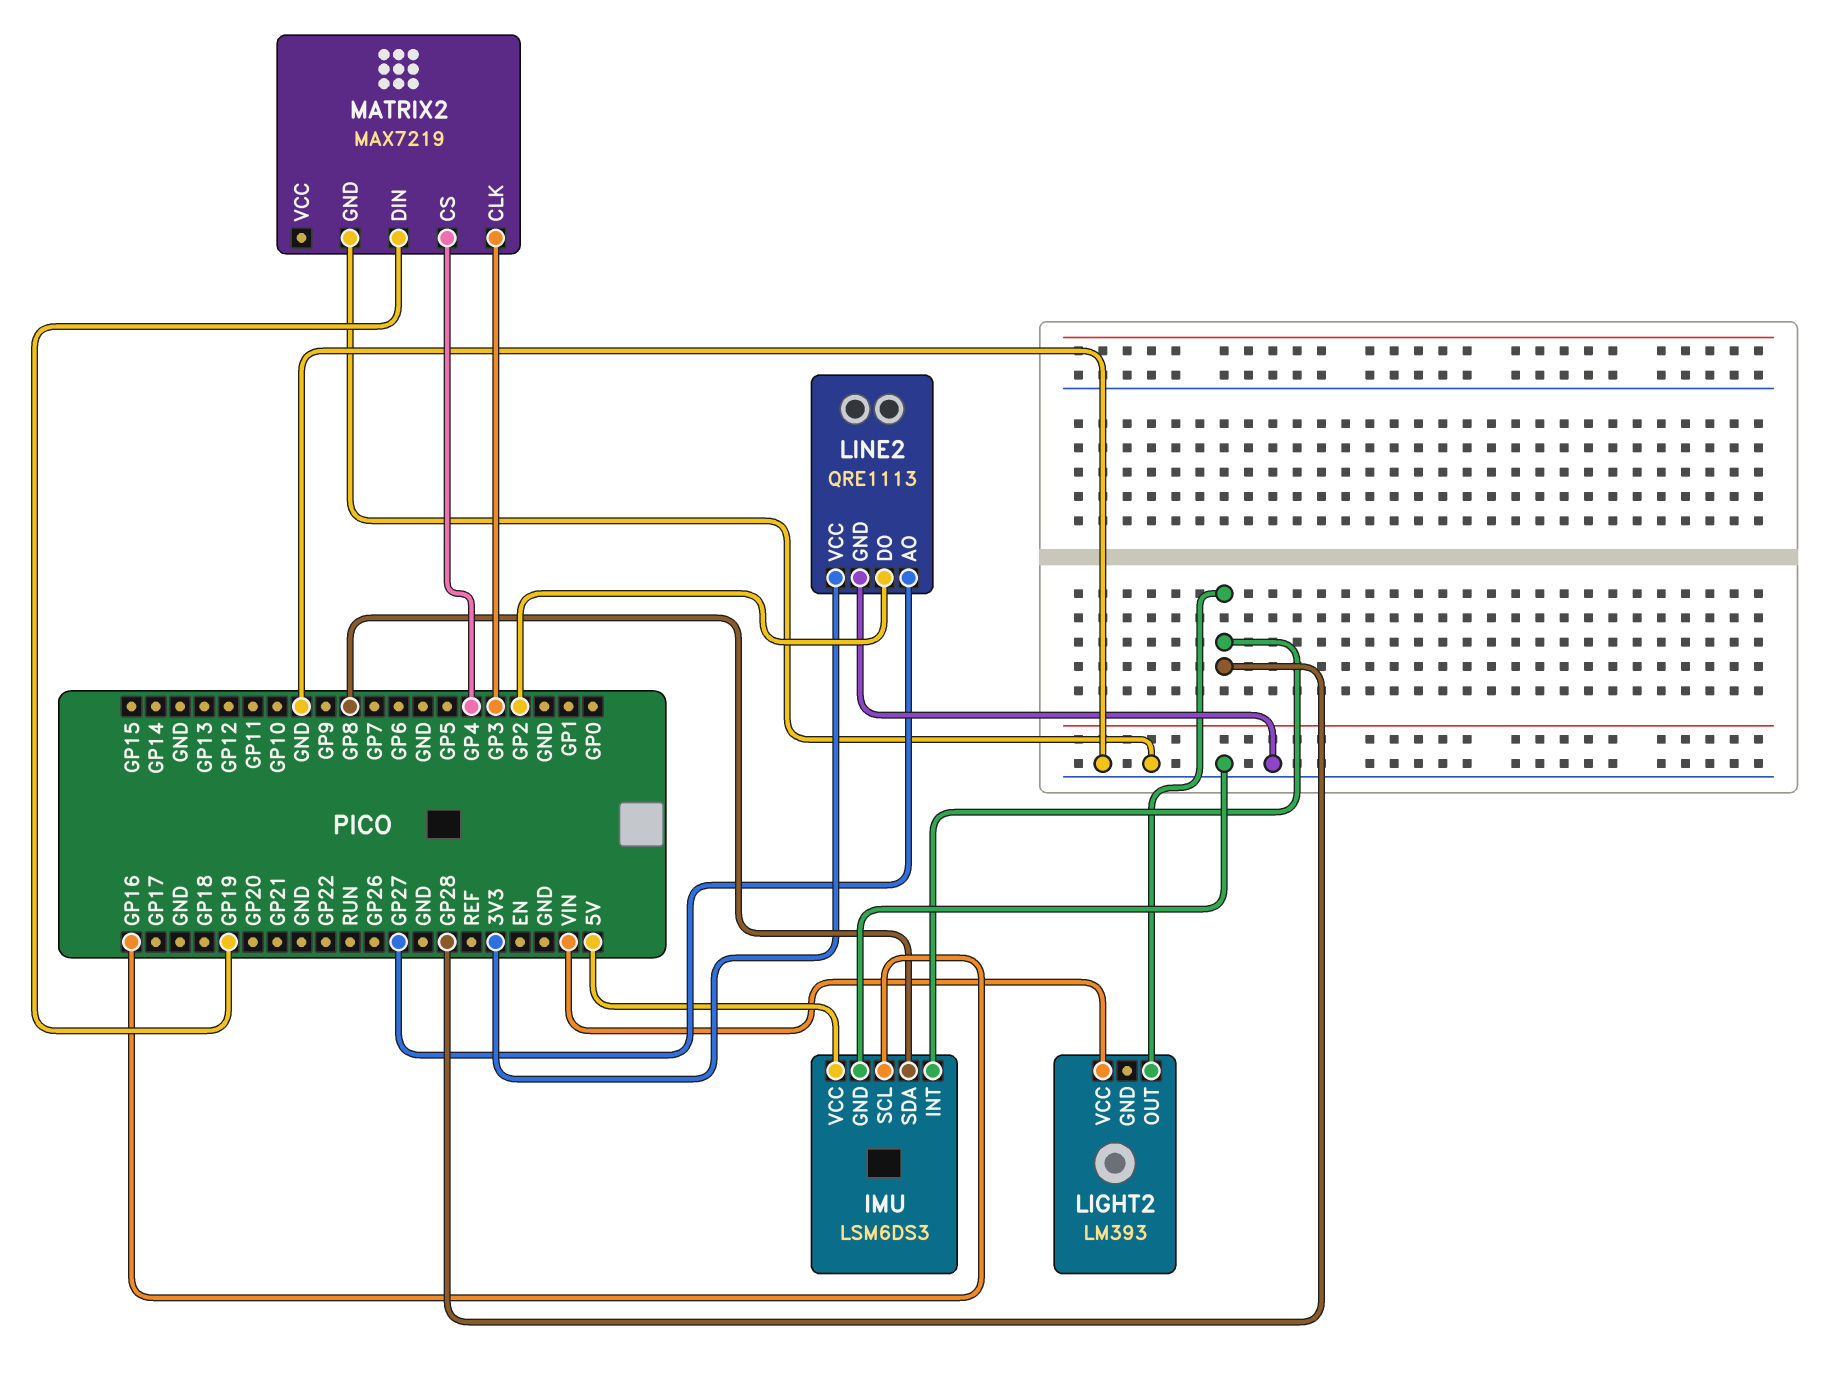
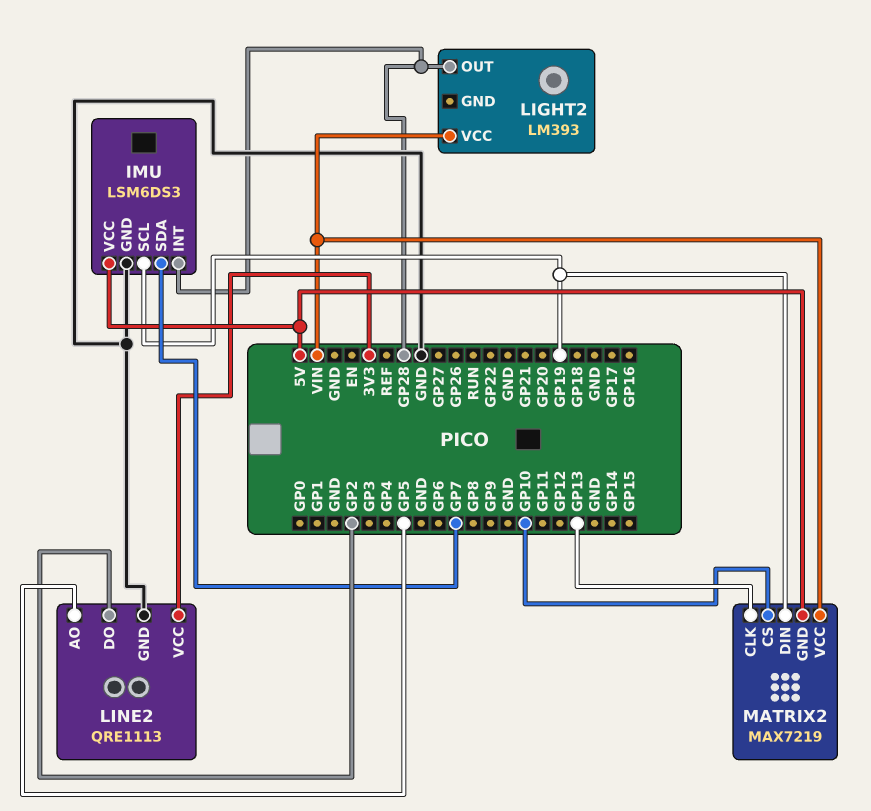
IMU pin SCL: GP16 -> GP19
IMU pin SDA: GP8 -> GP7
LINE2 pin AO: GP27 -> GP5
MATRIX2 pin CLK: GP3 -> GP13
MATRIX2 pin CS: GP4 -> GP10
MATRIX2 pin GND: GND -> 5V
MATRIX2 pin VCC: none -> VIN

